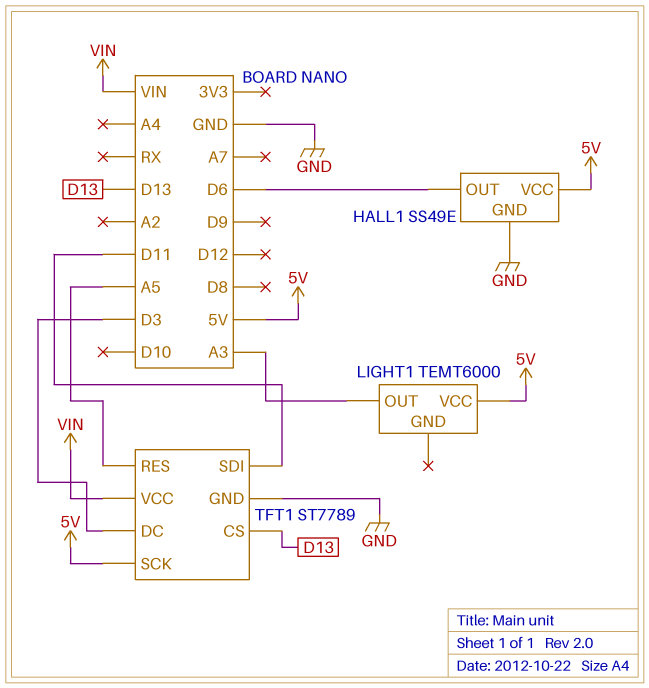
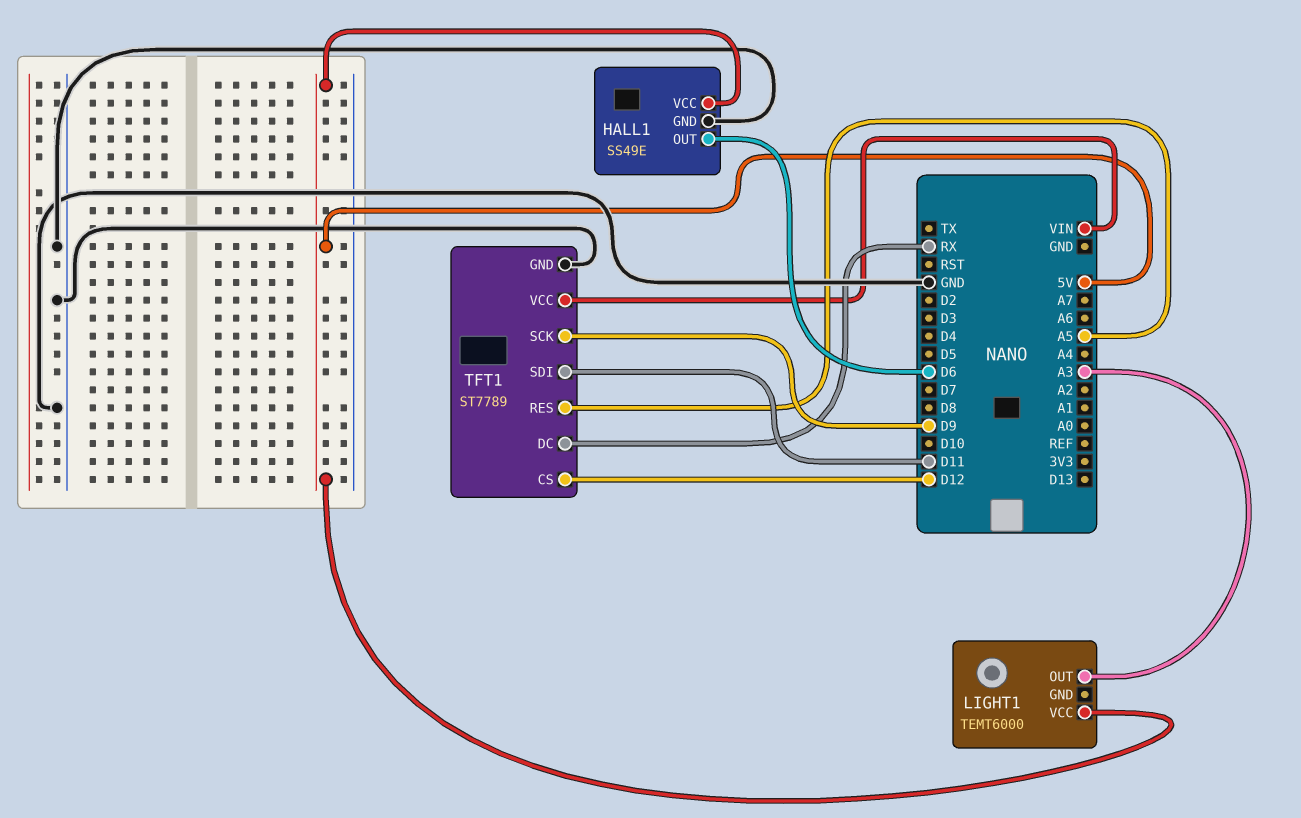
TFT1 pin CS: D13 -> D12
TFT1 pin DC: D3 -> RX
TFT1 pin SCK: 5V -> D9

